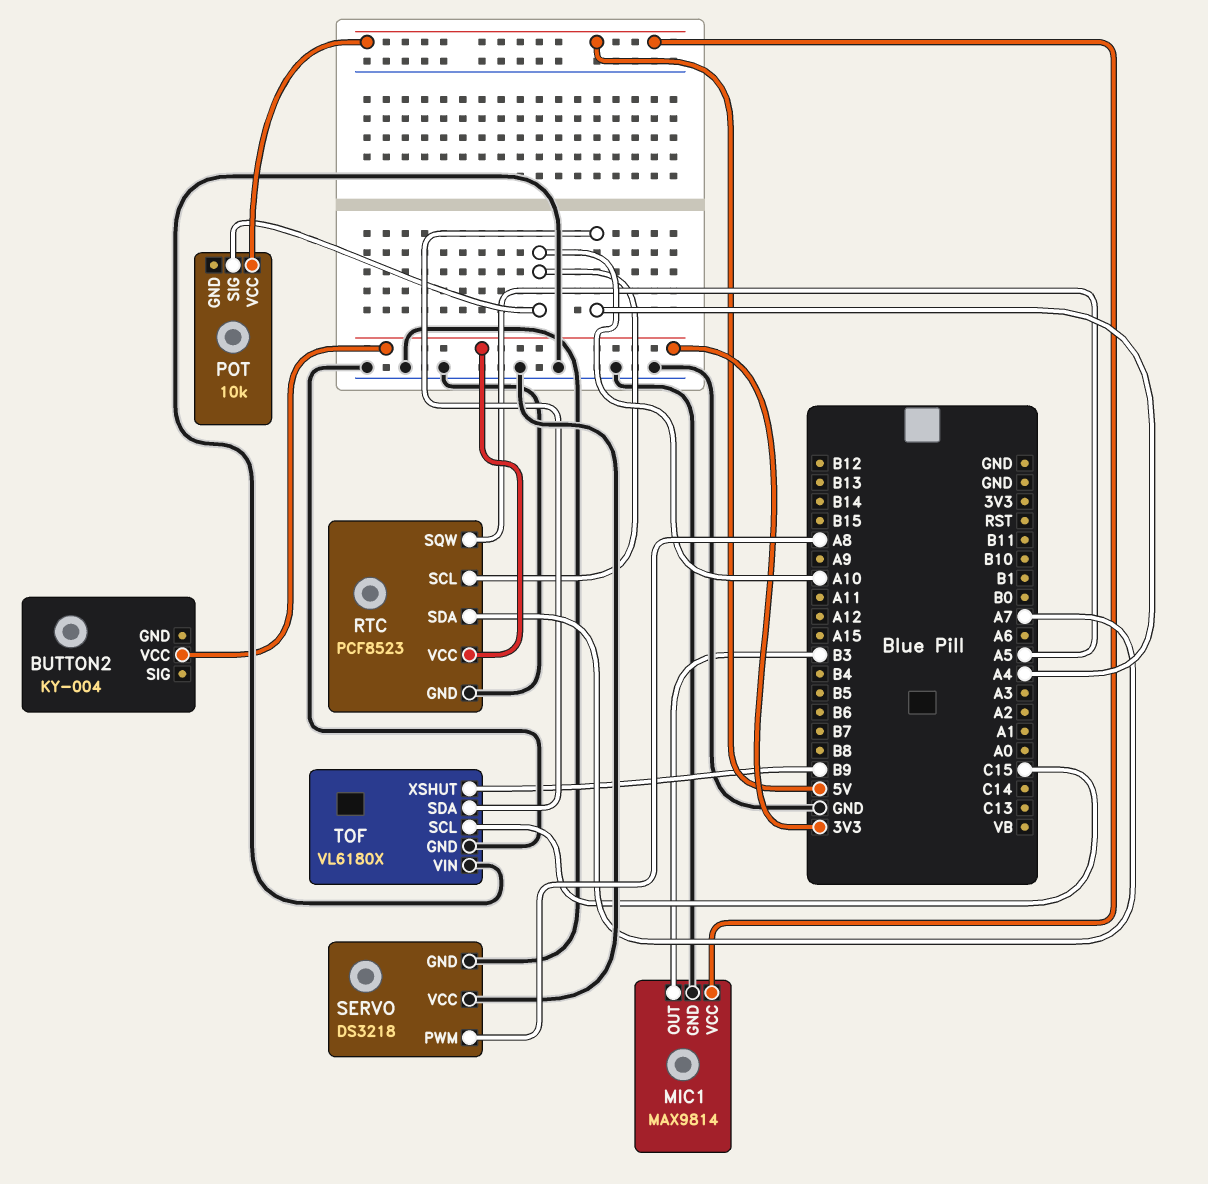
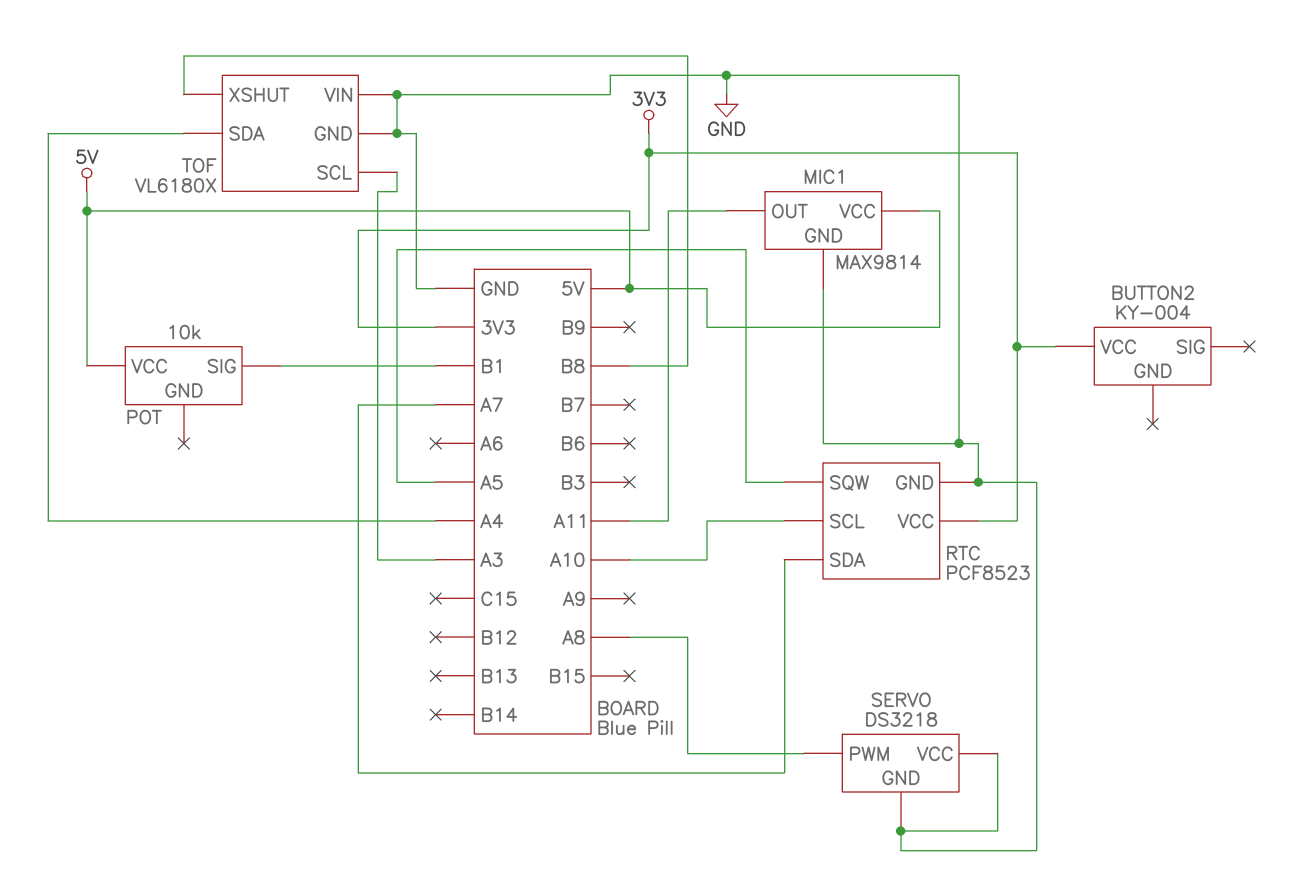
MIC1 pin OUT: B3 -> A11
POT pin SIG: A10 -> B1
TOF pin SCL: C15 -> A3
TOF pin XSHUT: B9 -> B8

